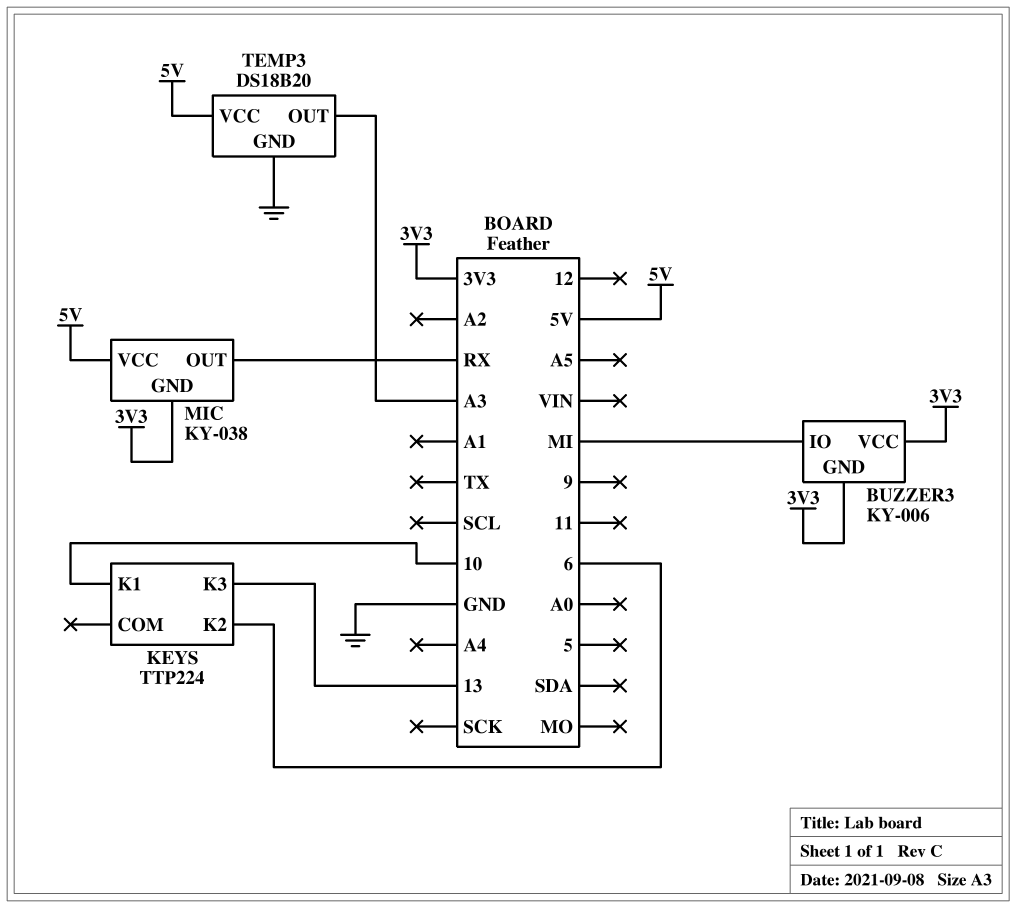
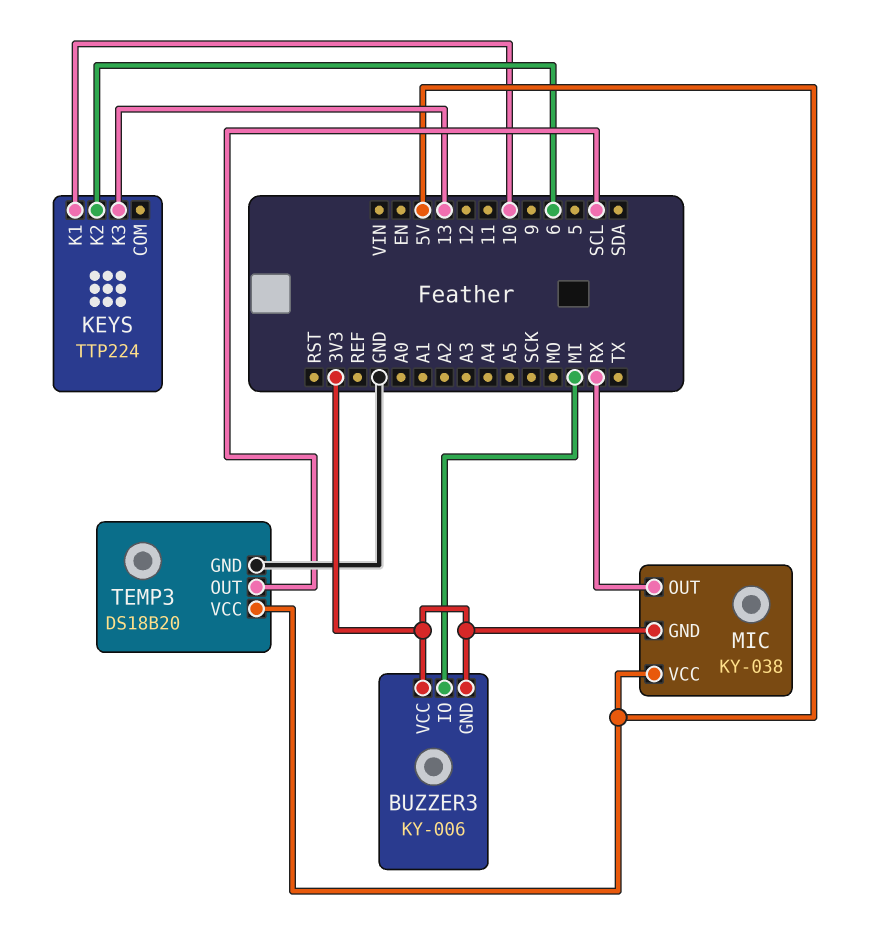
TEMP3 pin OUT: A3 -> SCL

